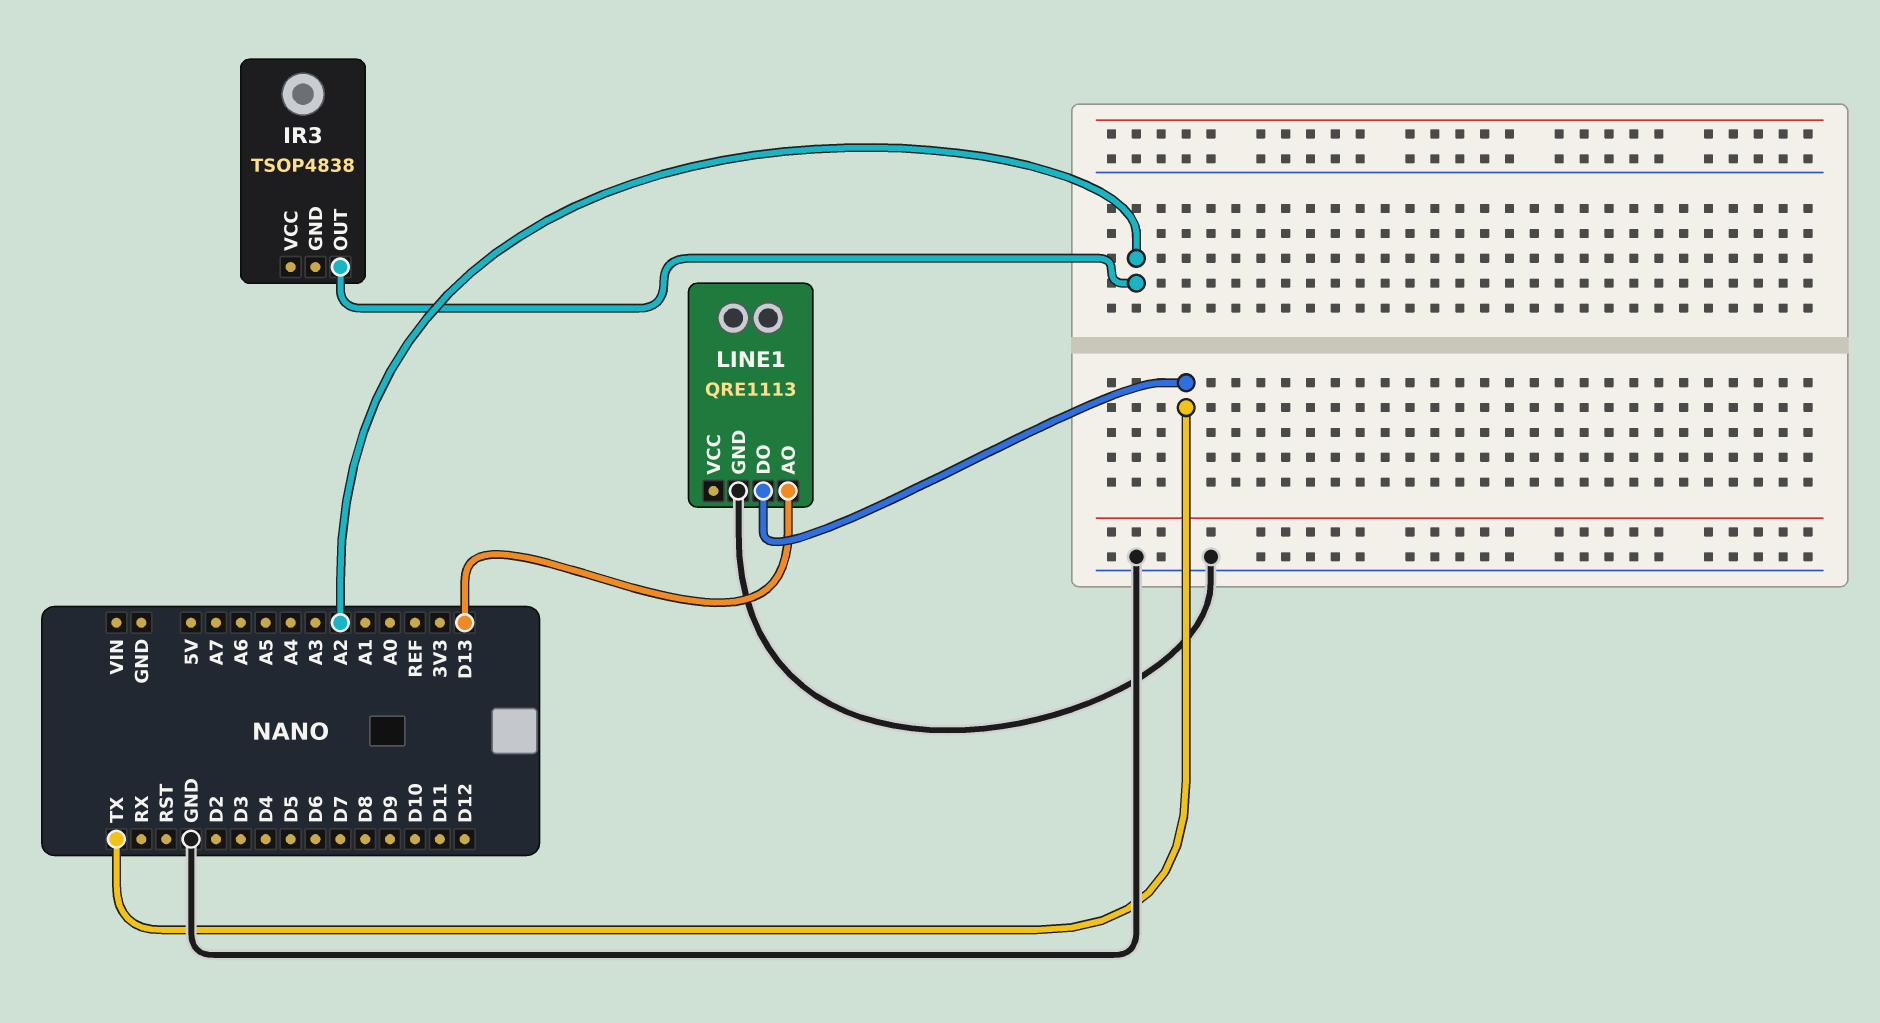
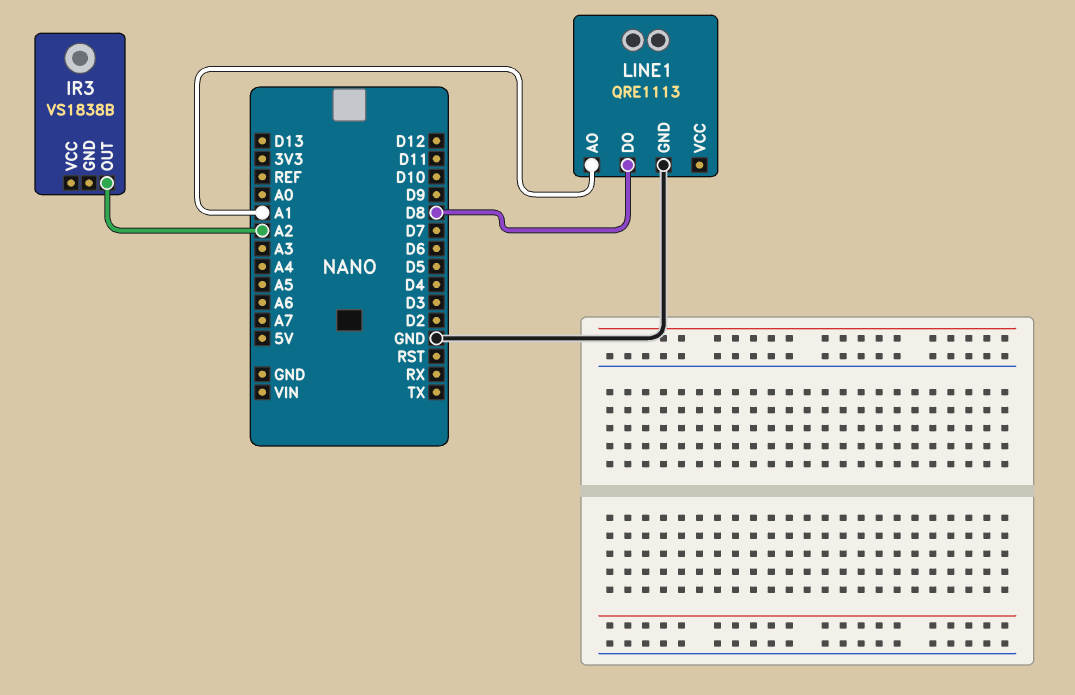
IR3: TSOP4838 -> VS1838B
LINE1 pin AO: D13 -> A1
LINE1 pin DO: TX -> D8

